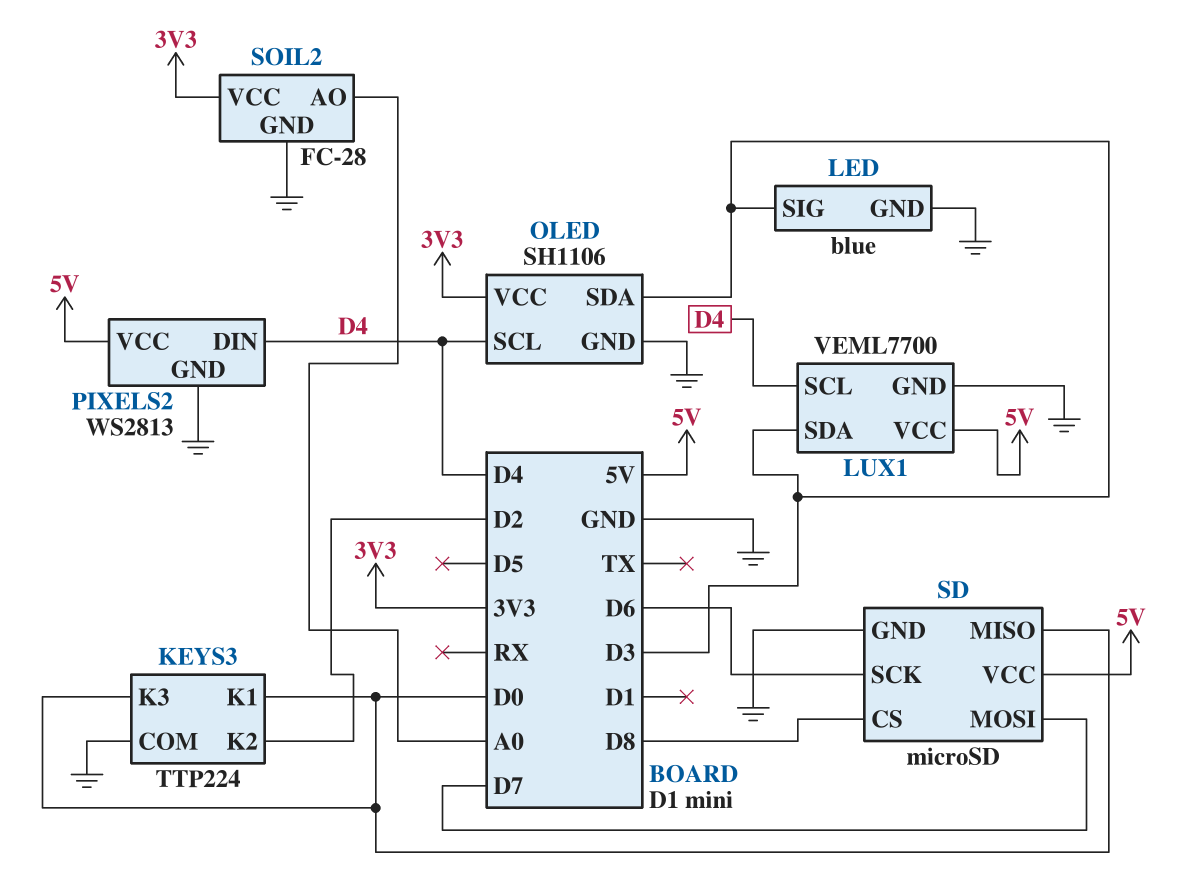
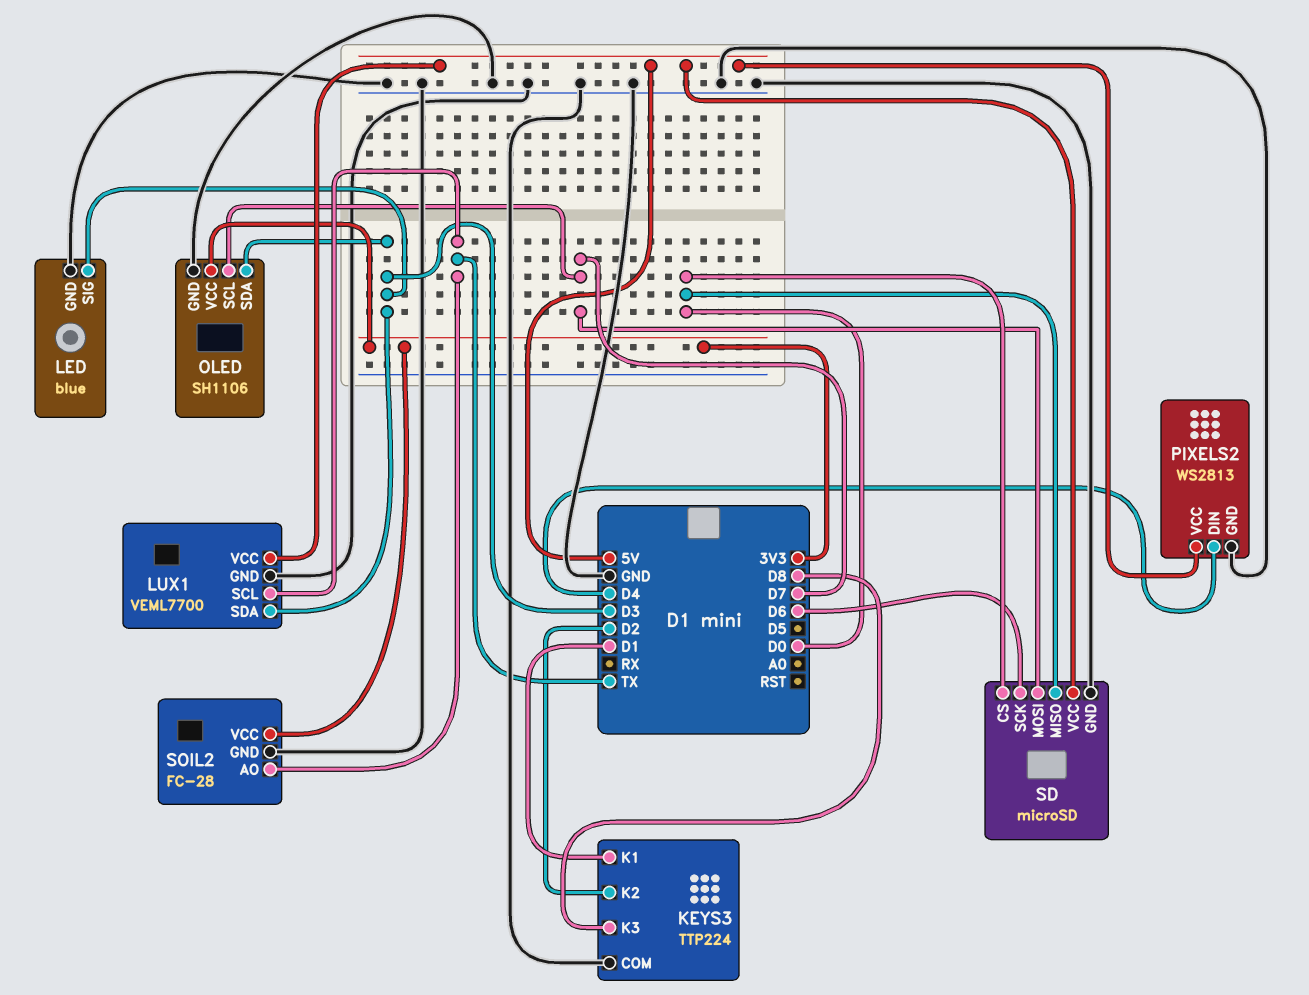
KEYS3 pin K1: D0 -> D1
KEYS3 pin K3: D0 -> D8
LUX1 pin SCL: D4 -> TX
OLED pin SCL: D4 -> D7
SD pin CS: D8 -> D0
SOIL2 pin AO: A0 -> TX

